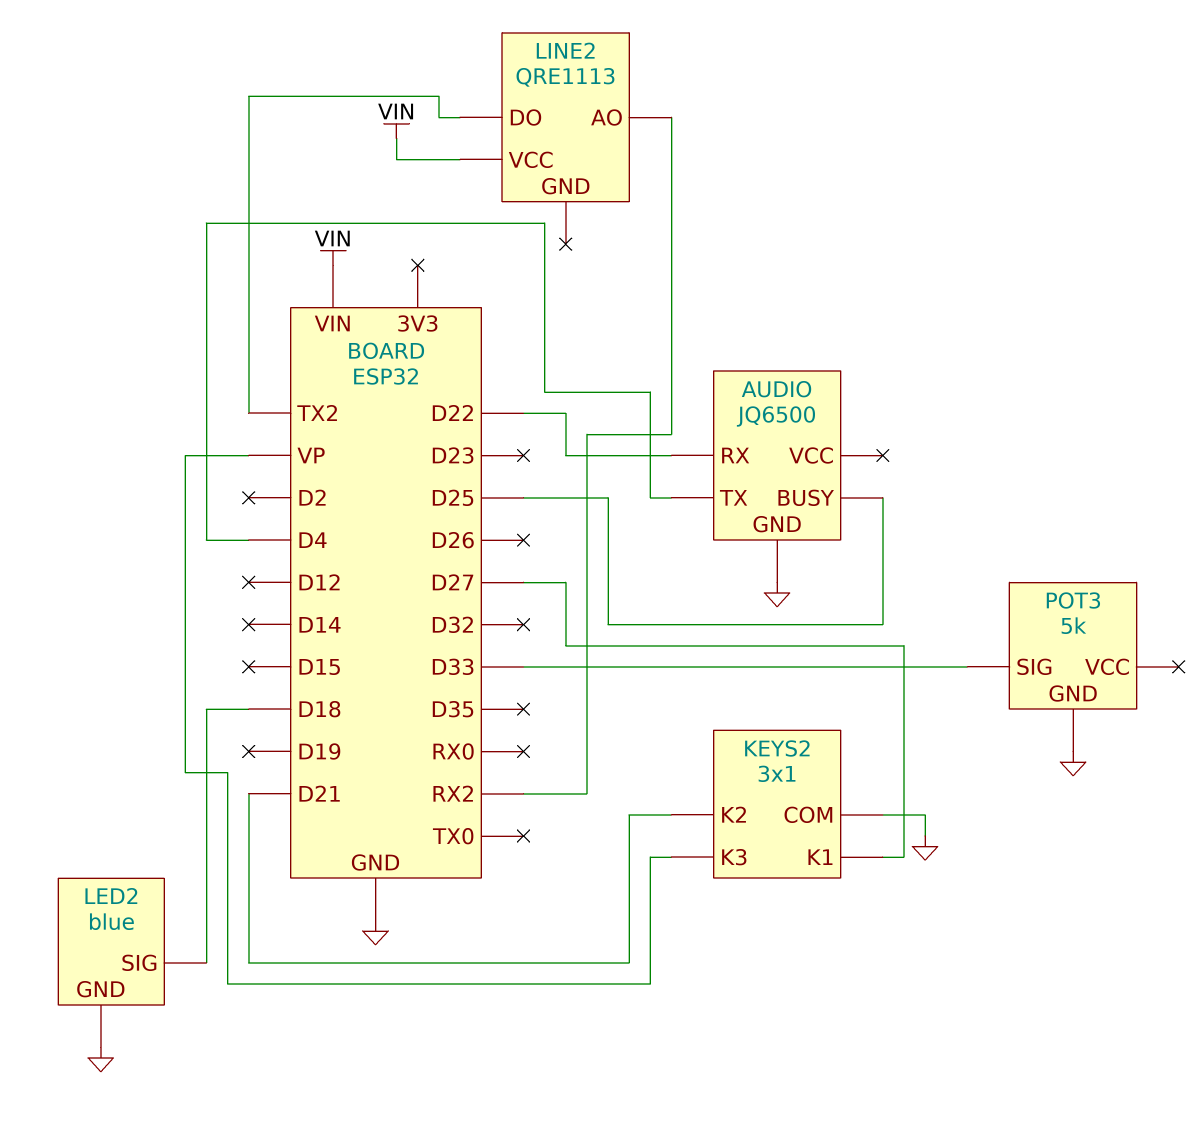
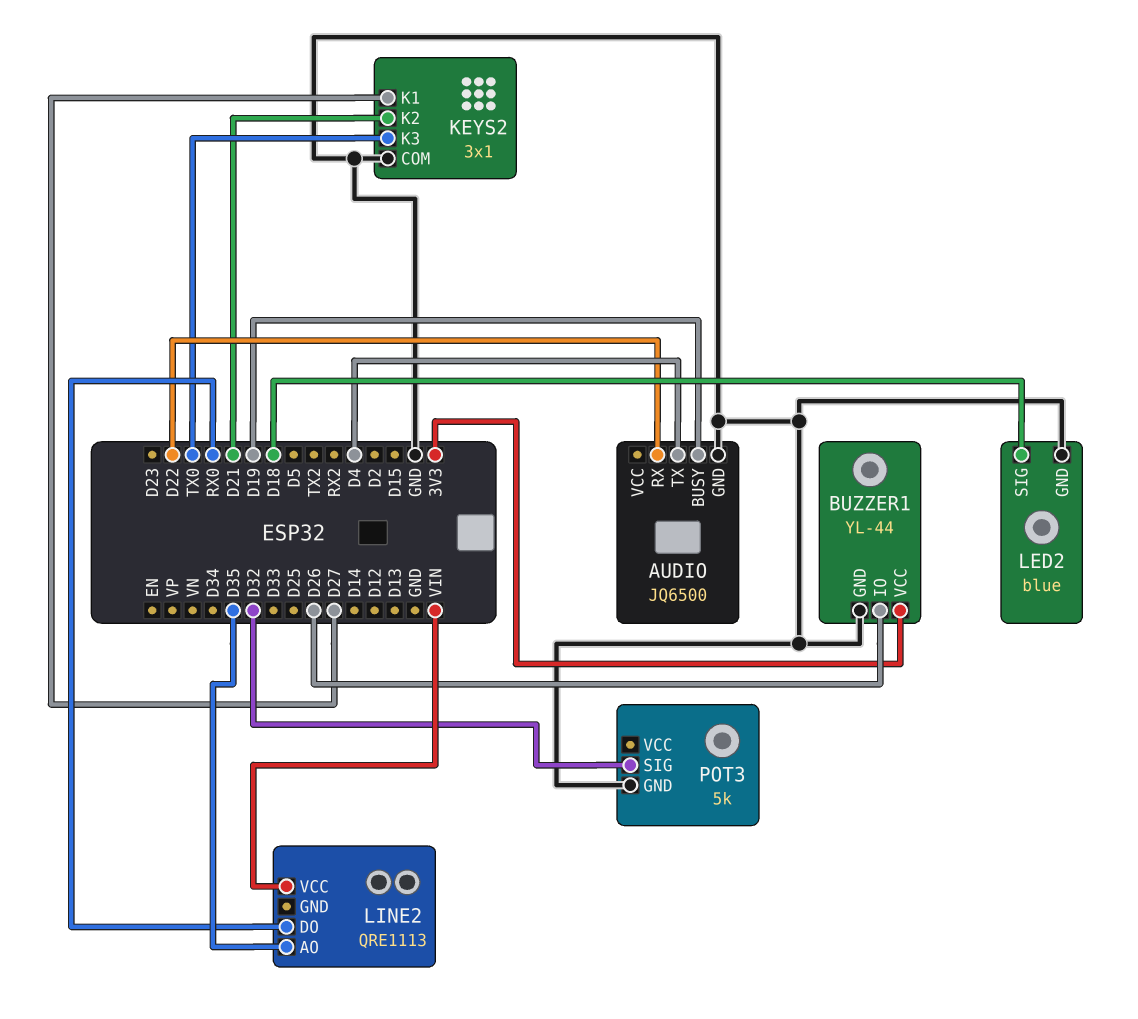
AUDIO pin BUSY: D25 -> D19
BUZZER1: none -> YL-44
BUZZER1 pin GND: none -> GND
BUZZER1 pin IO: none -> D26
BUZZER1 pin VCC: none -> 3V3
KEYS2 pin K3: VP -> TX0
LINE2 pin AO: RX2 -> D35
LINE2 pin DO: TX2 -> RX0
POT3 pin SIG: D33 -> D32

